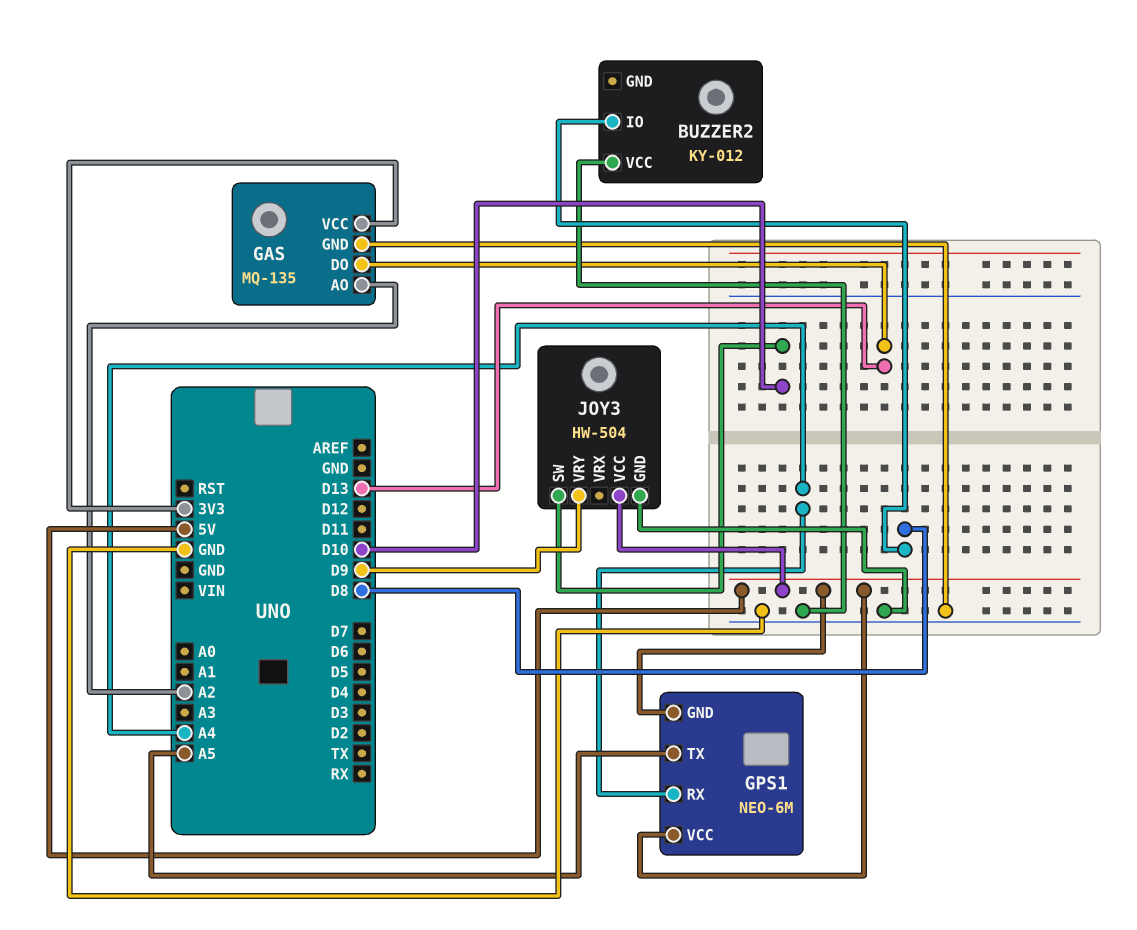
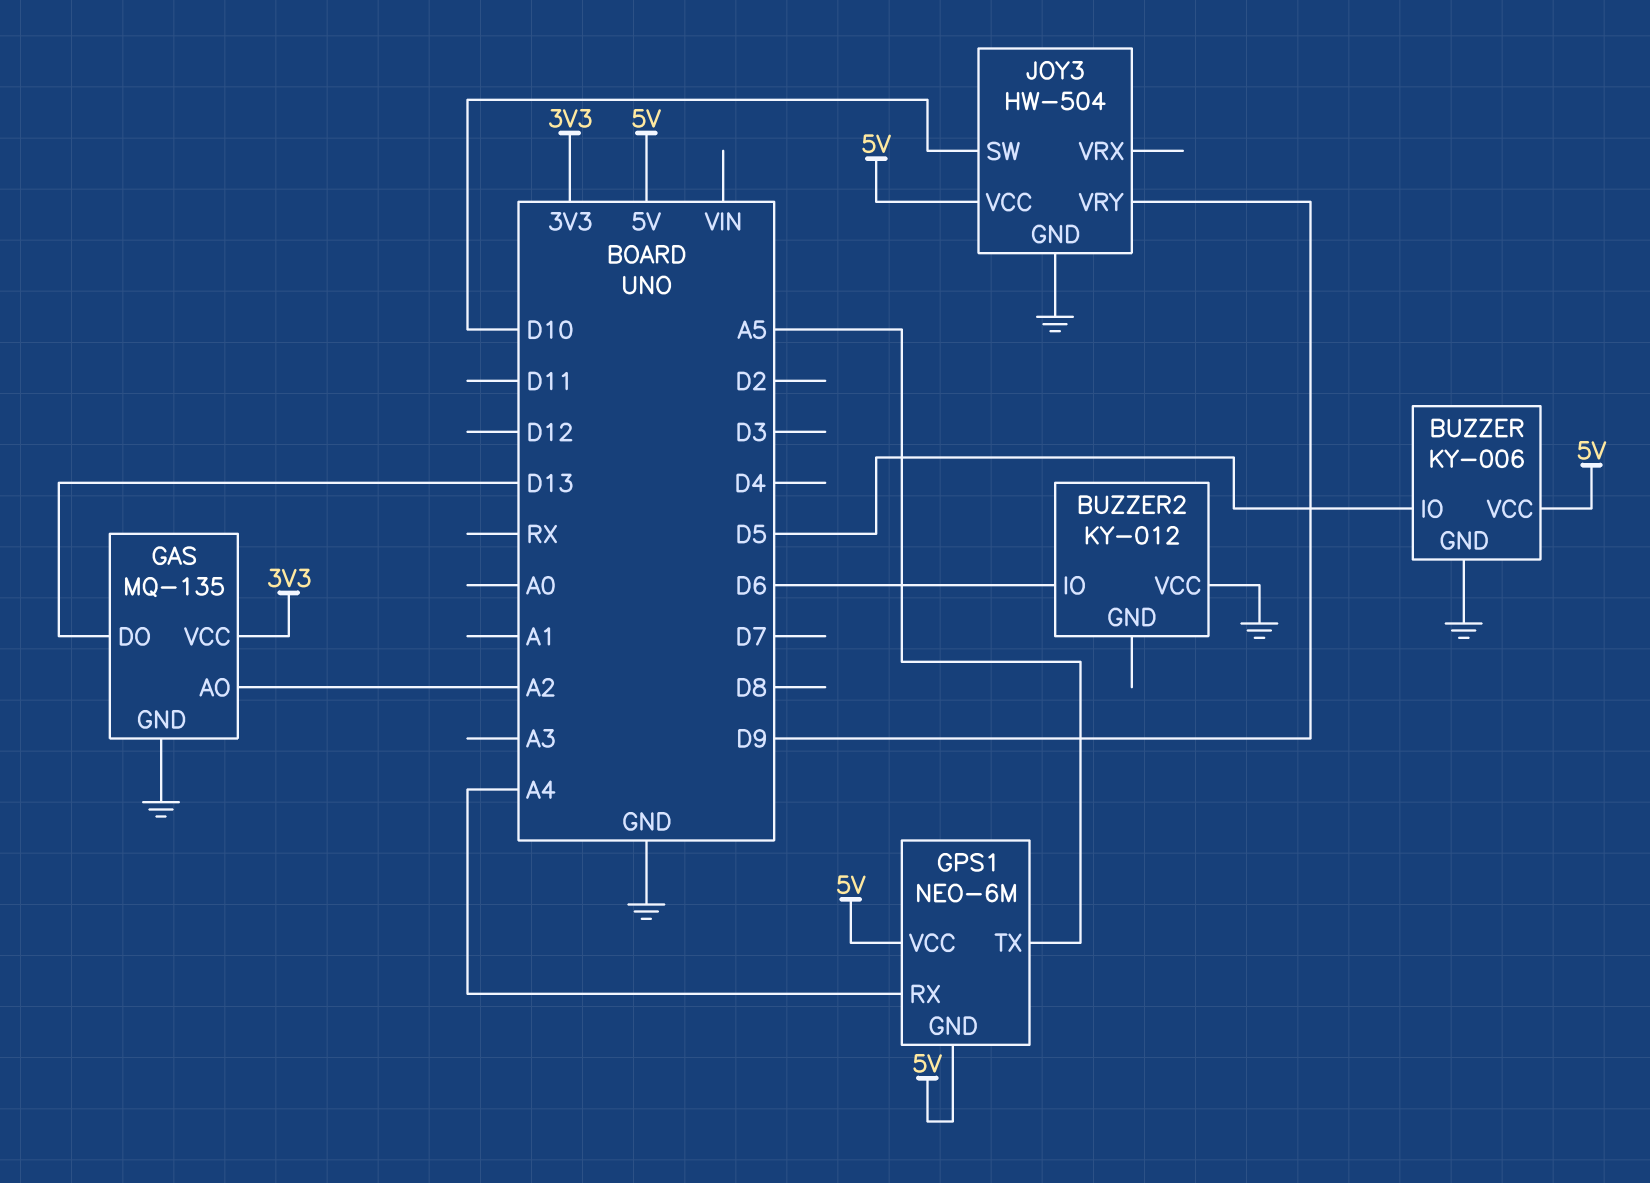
BUZZER: none -> KY-006
BUZZER pin GND: none -> GND
BUZZER pin IO: none -> D5
BUZZER pin VCC: none -> 5V
BUZZER2 pin IO: D8 -> D6

